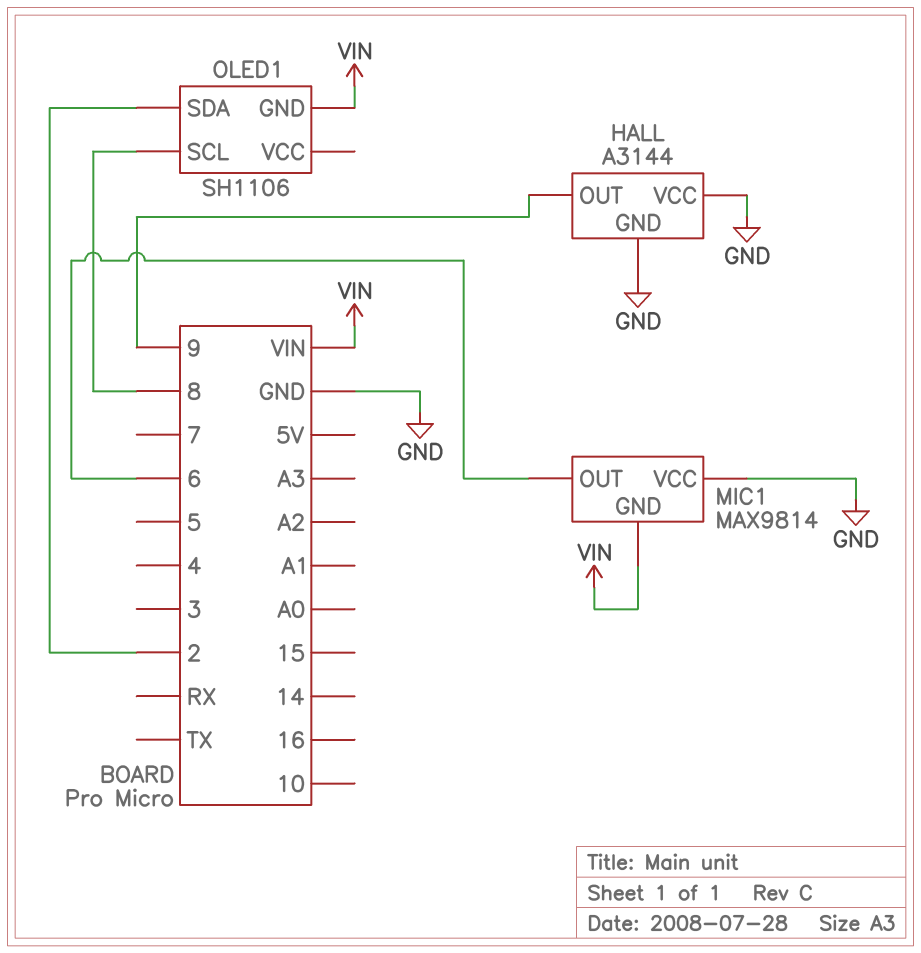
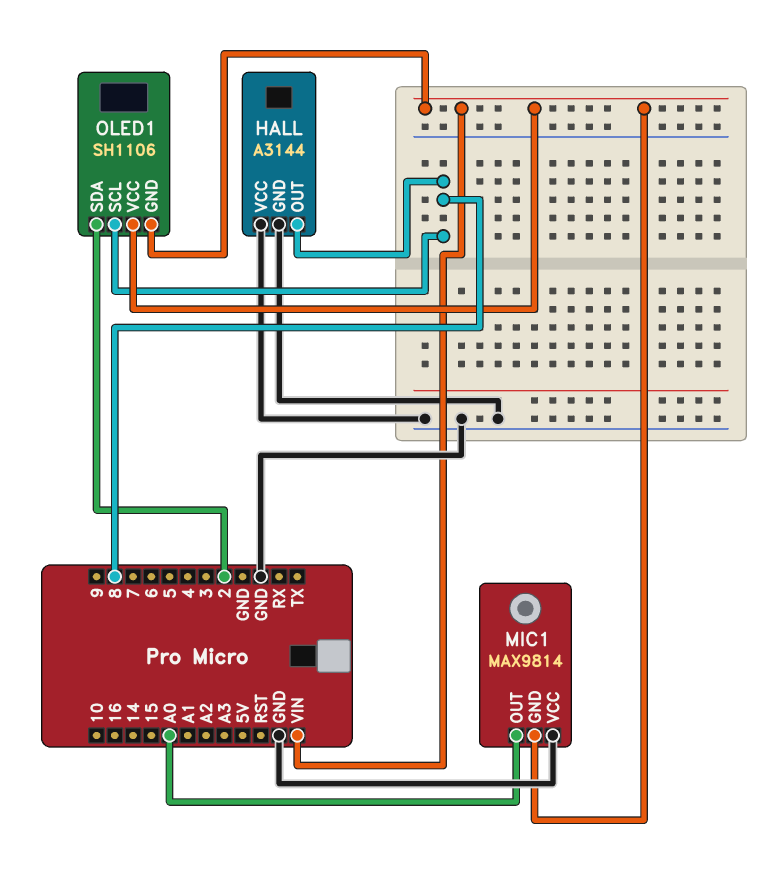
HALL pin OUT: 9 -> 8
MIC1 pin OUT: 6 -> A0
OLED1 pin VCC: none -> VIN

